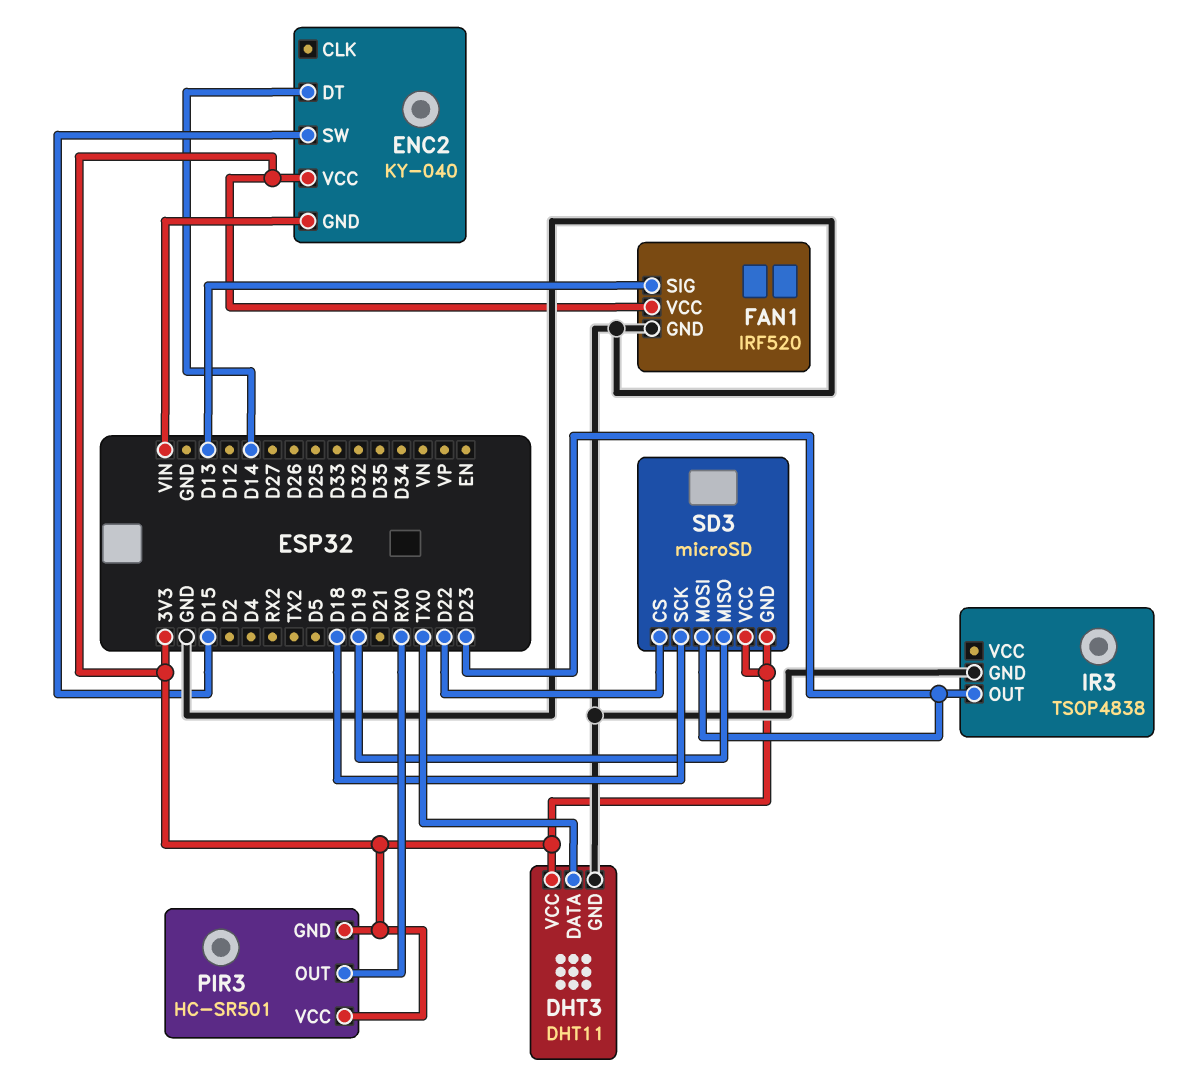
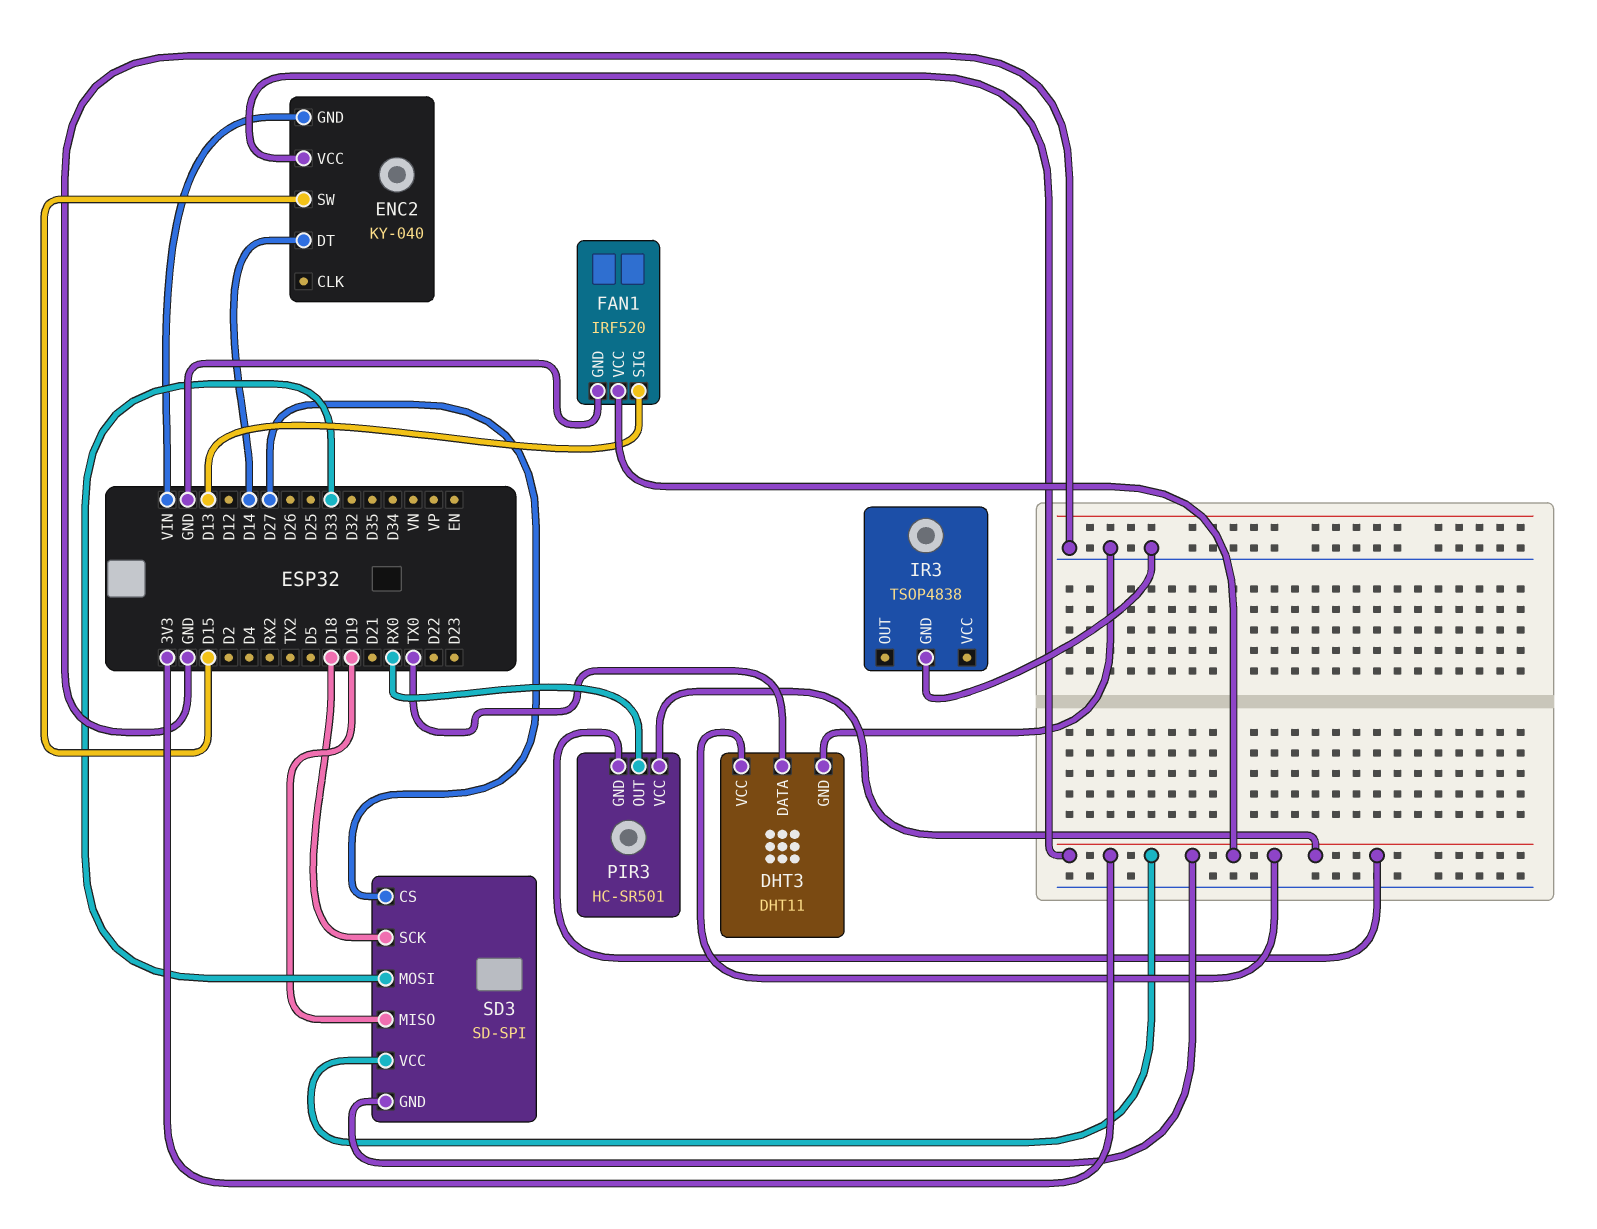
IR3 pin OUT: D23 -> none
SD3: microSD -> SD-SPI
SD3 pin CS: D22 -> D27
SD3 pin MOSI: D23 -> D33

